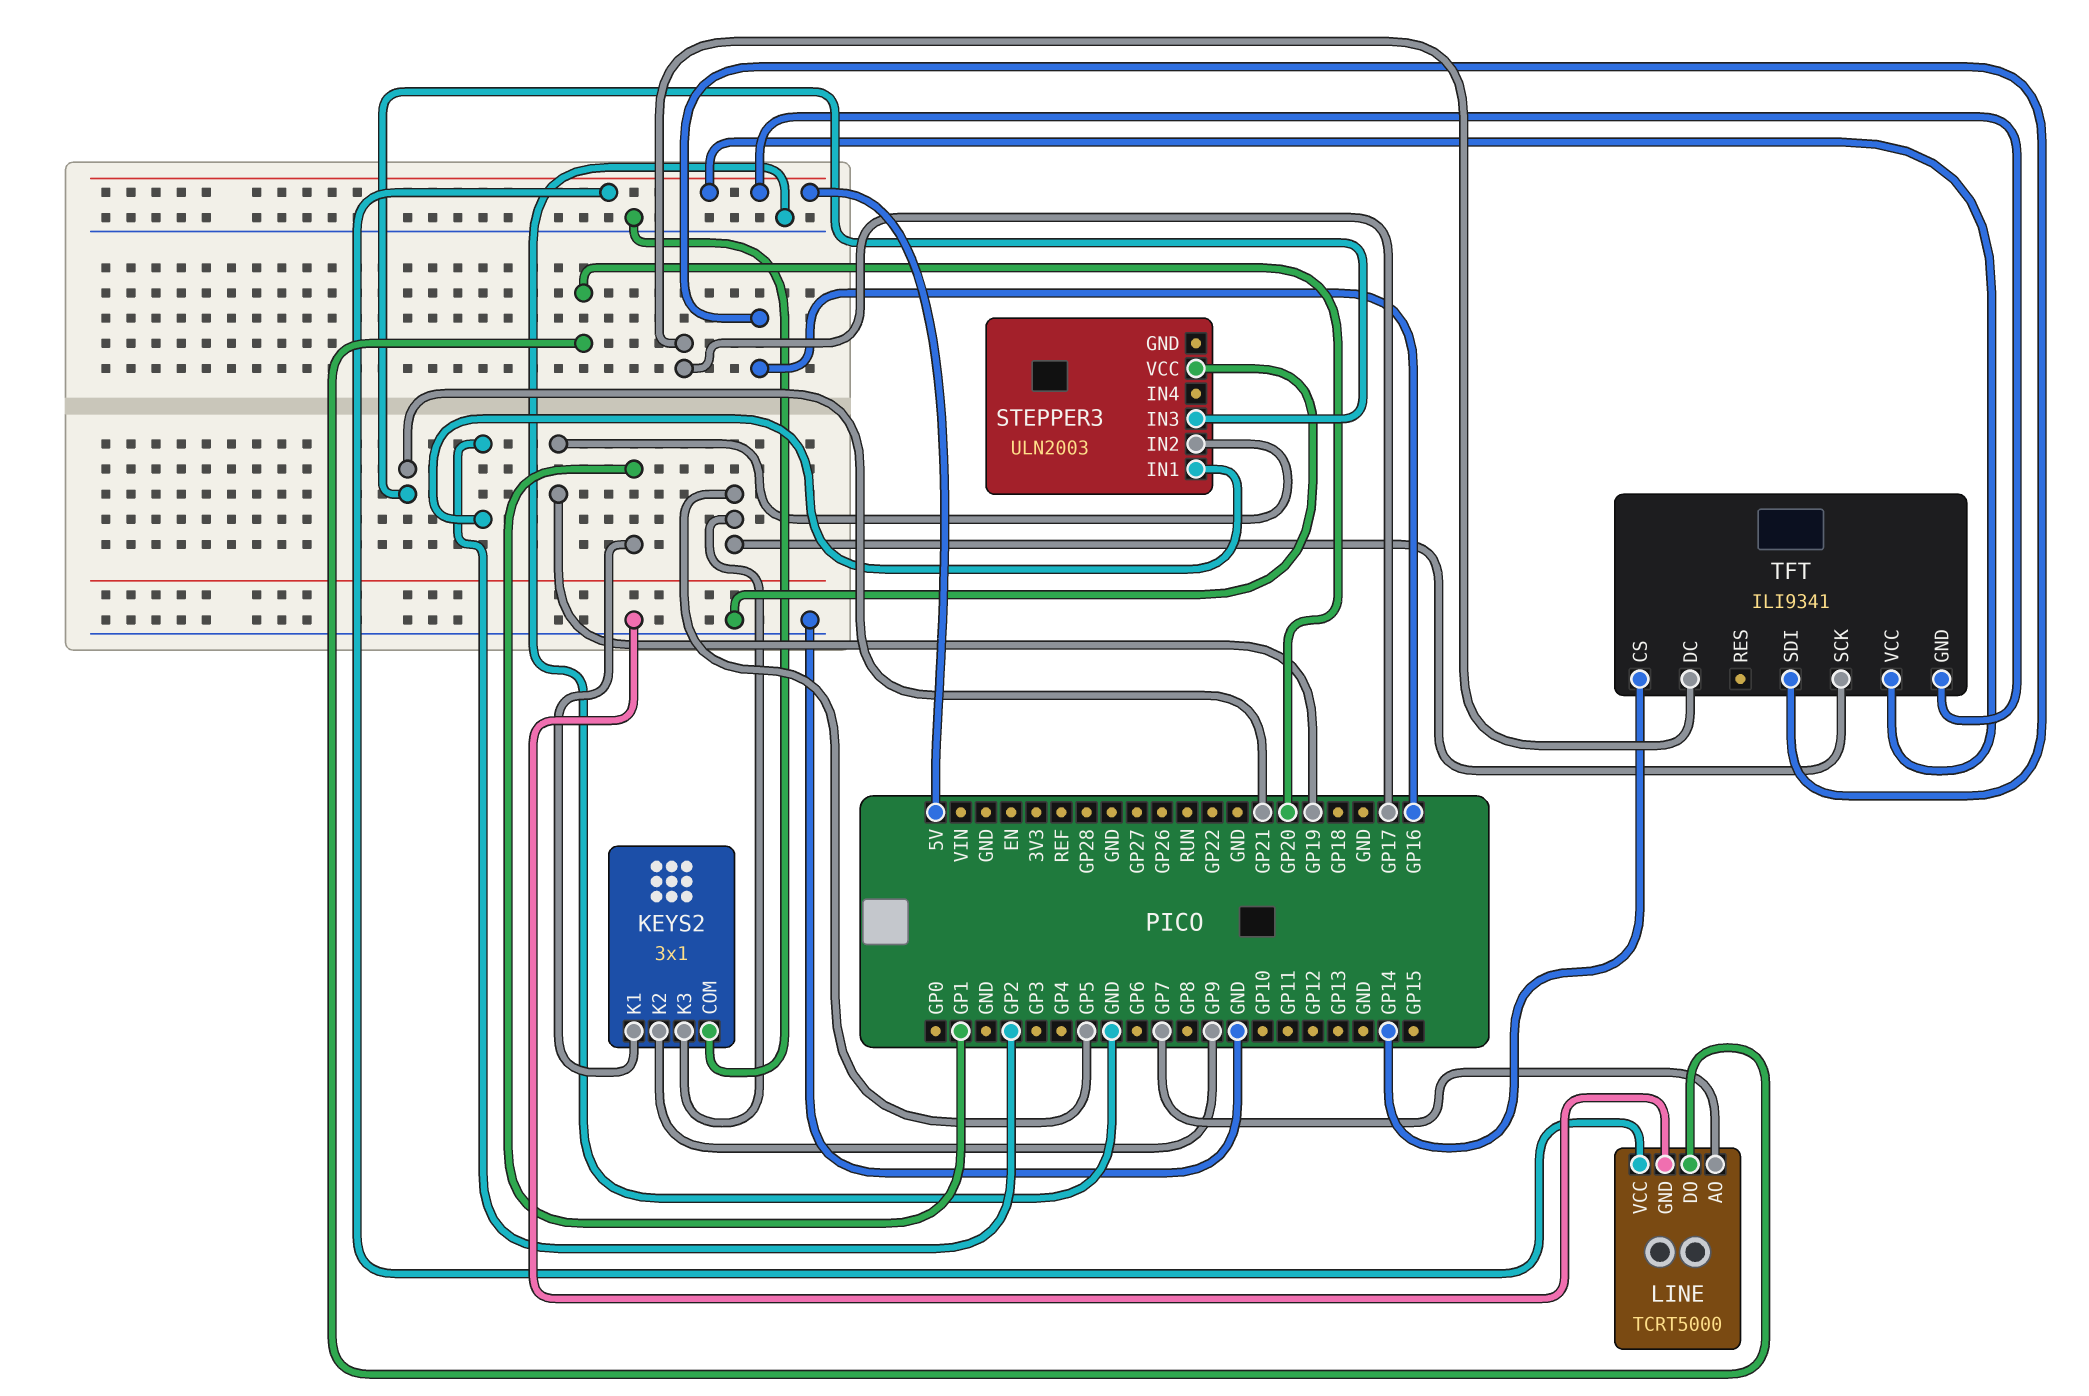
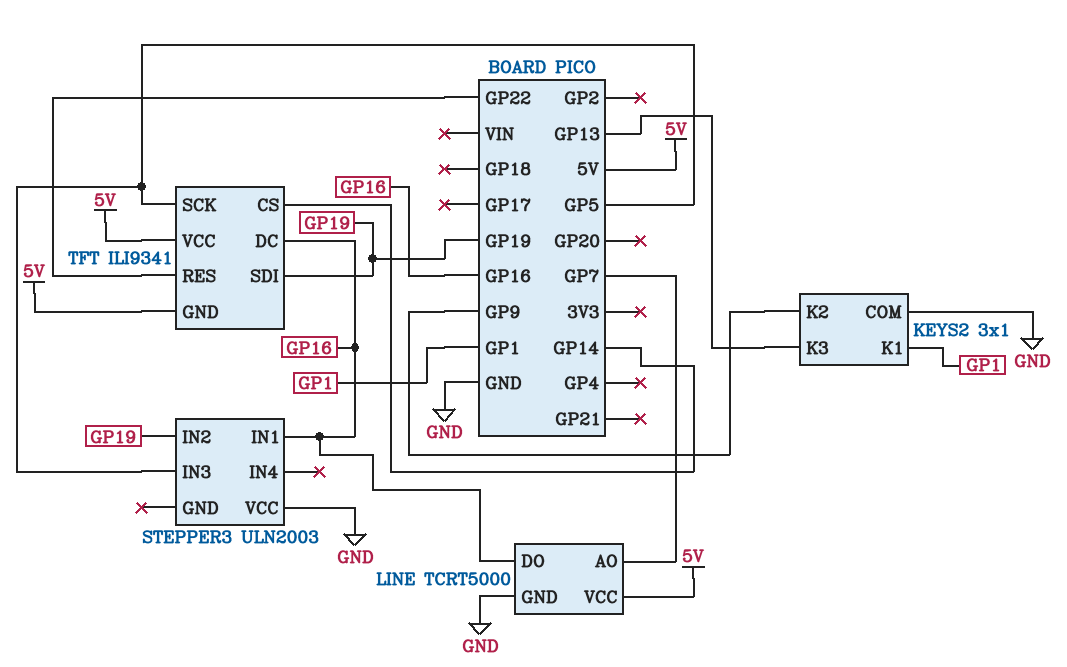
KEYS2 pin K3: GP5 -> GP13
LINE pin DO: GP20 -> GP16
STEPPER3 pin IN1: GP2 -> GP16
STEPPER3 pin IN3: GP21 -> GP5
TFT pin DC: GP17 -> GP16
TFT pin RES: none -> GP22
TFT pin SDI: GP16 -> GP19

